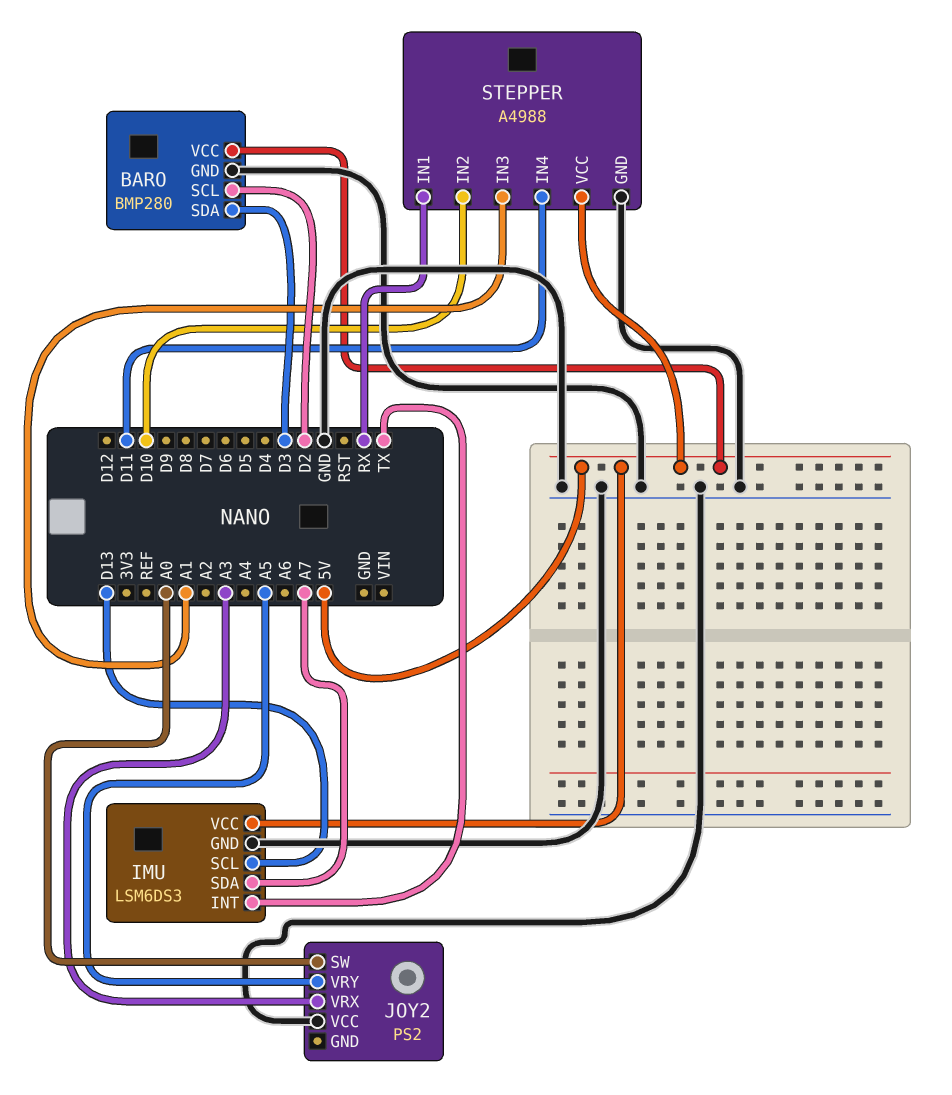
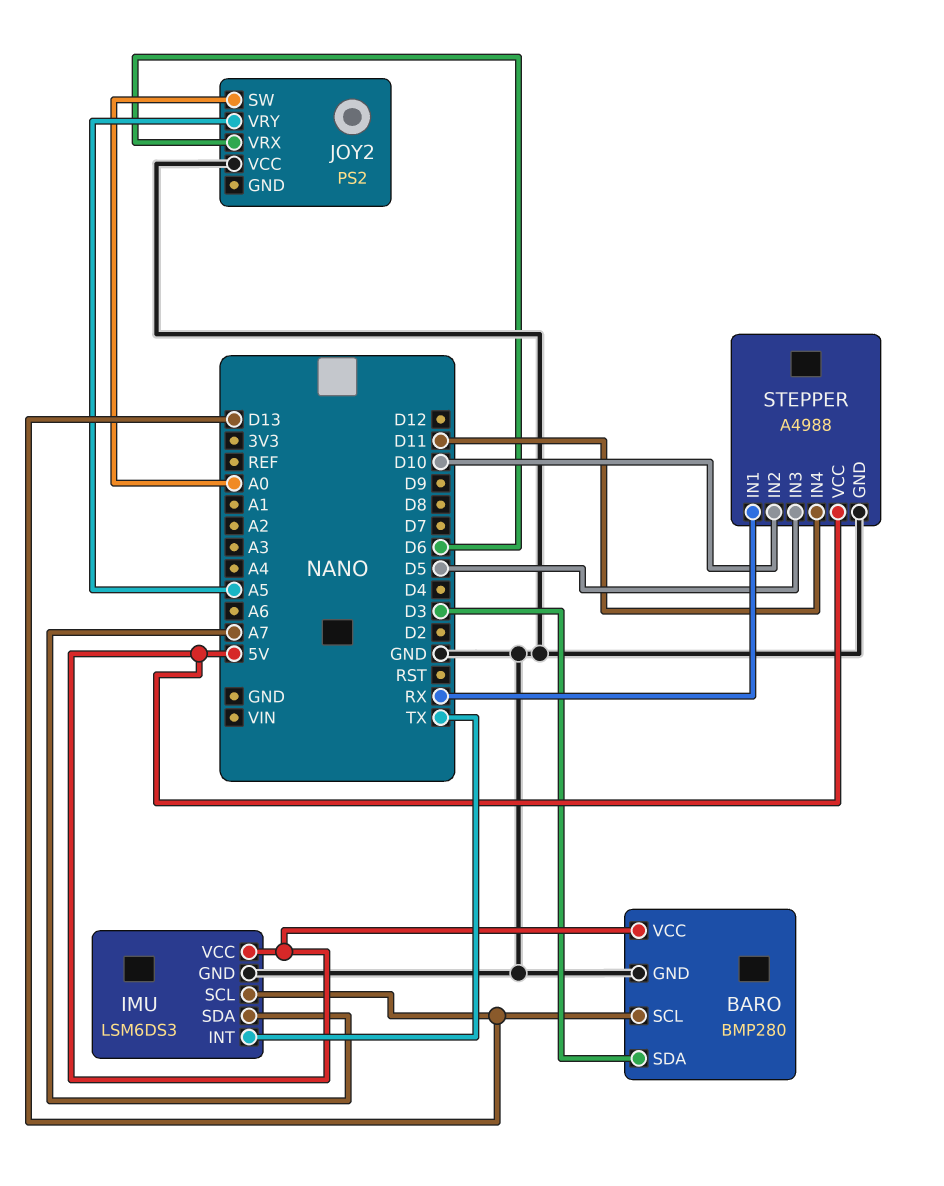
BARO pin SCL: D2 -> D13
JOY2 pin VRX: A3 -> D6
STEPPER pin IN3: A1 -> D5

